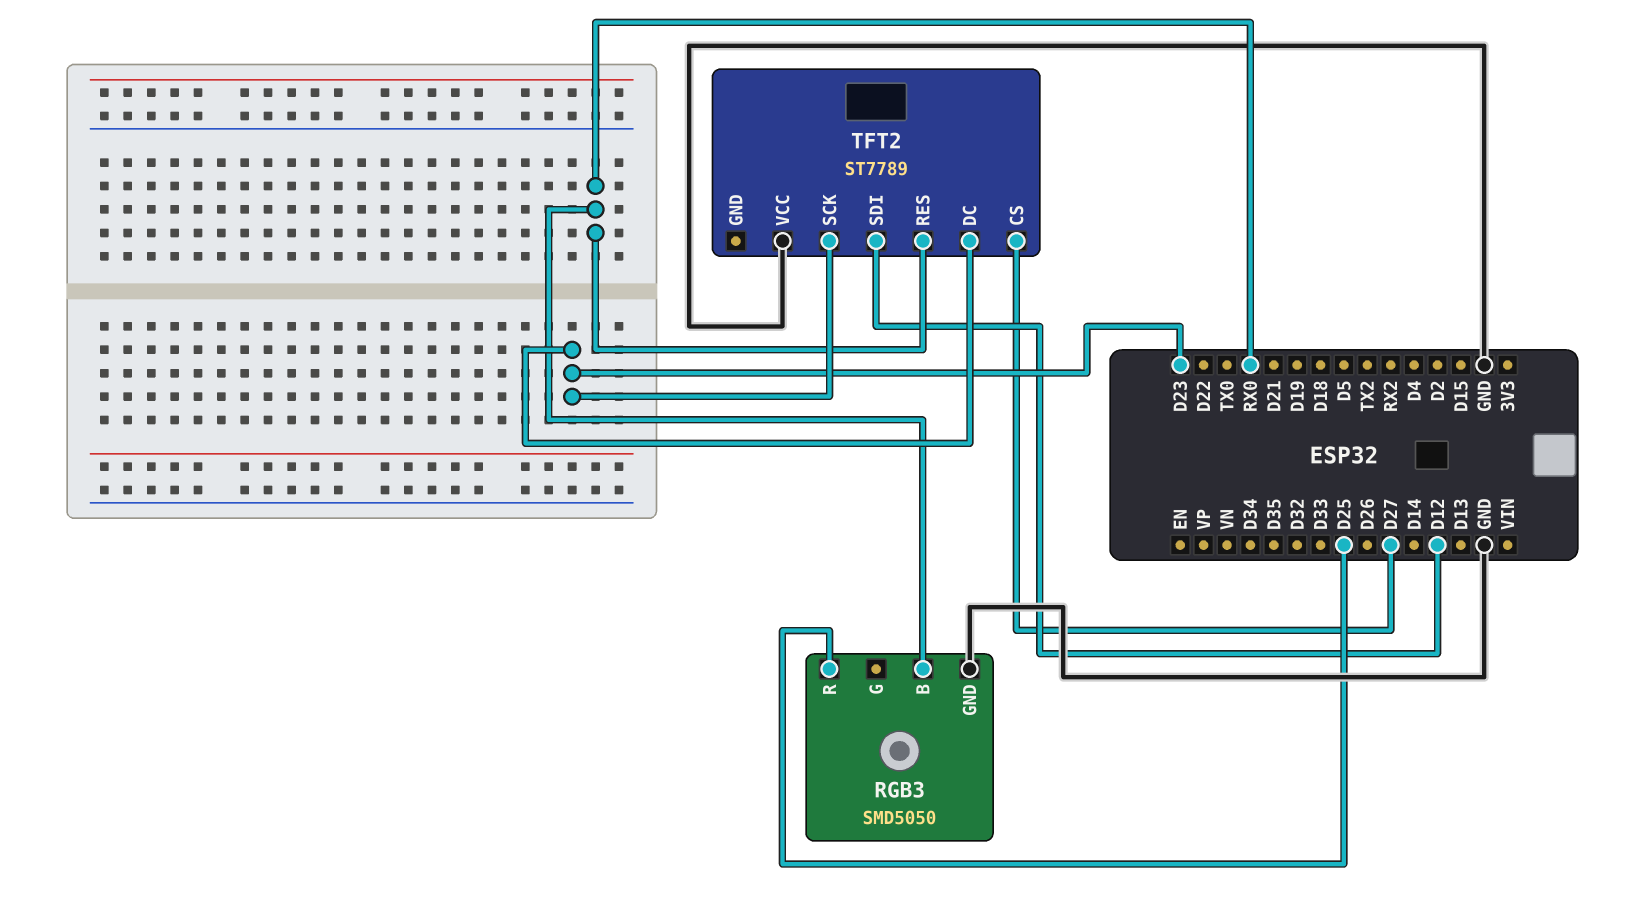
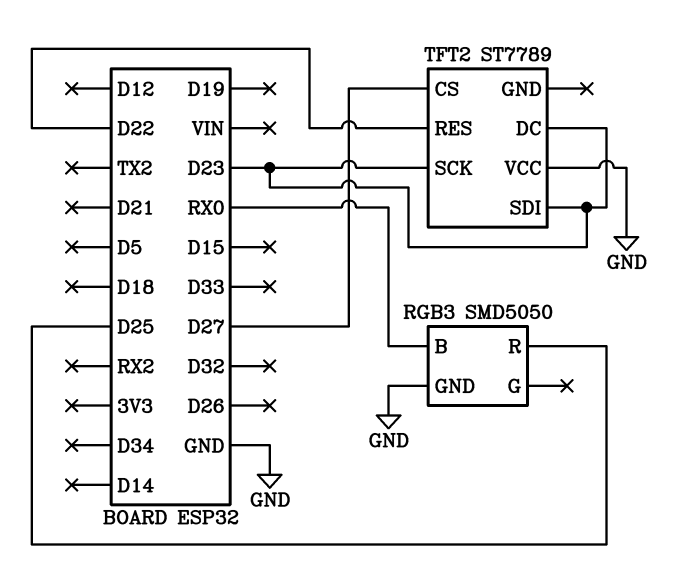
TFT2 pin RES: RX0 -> D22
TFT2 pin SDI: D12 -> D23

